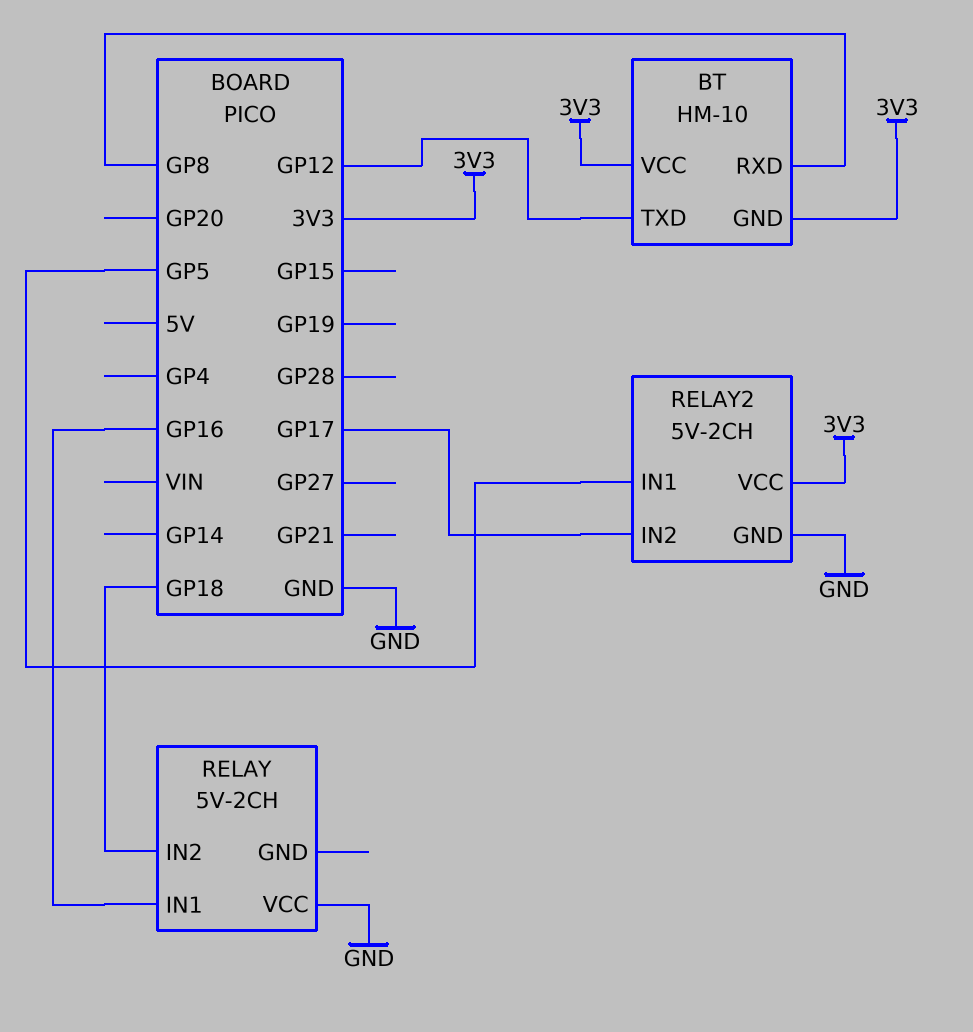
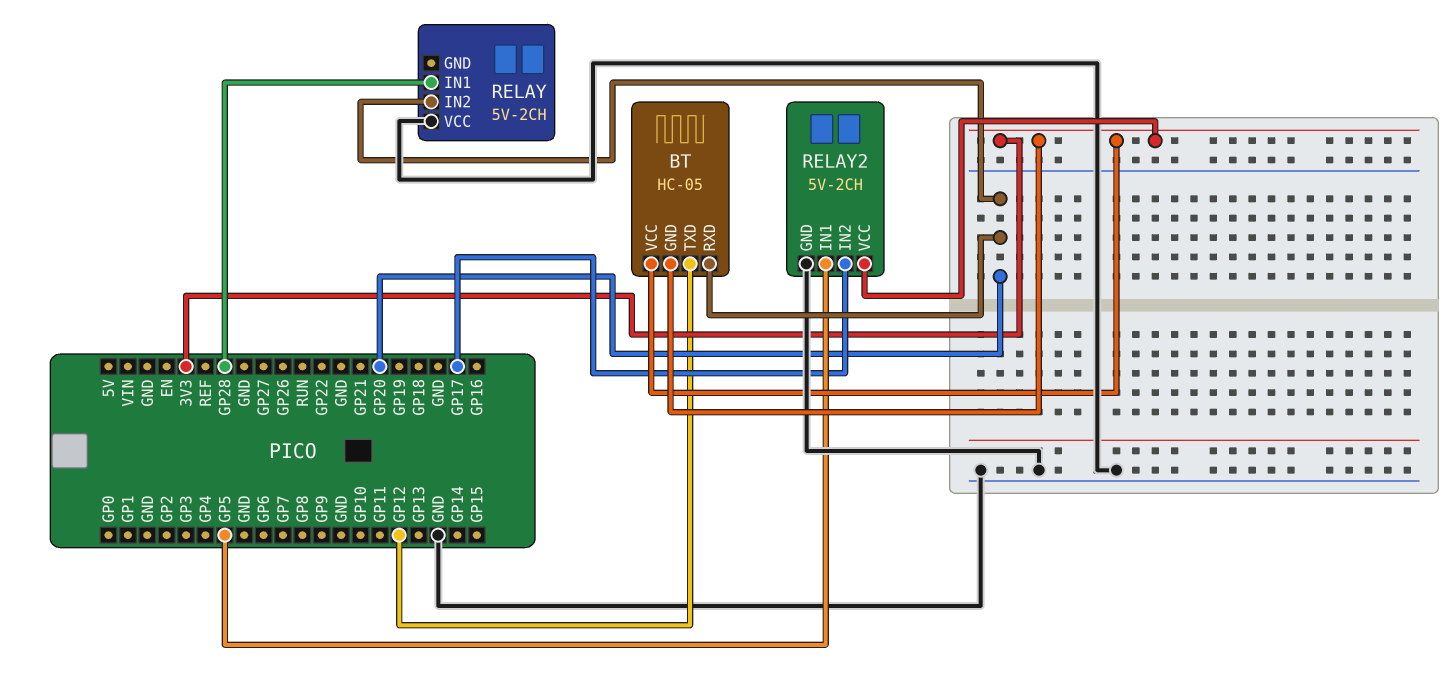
BT: HM-10 -> HC-05
BT pin RXD: GP8 -> GP20
RELAY pin IN1: GP16 -> GP28
RELAY pin IN2: GP18 -> GP20

